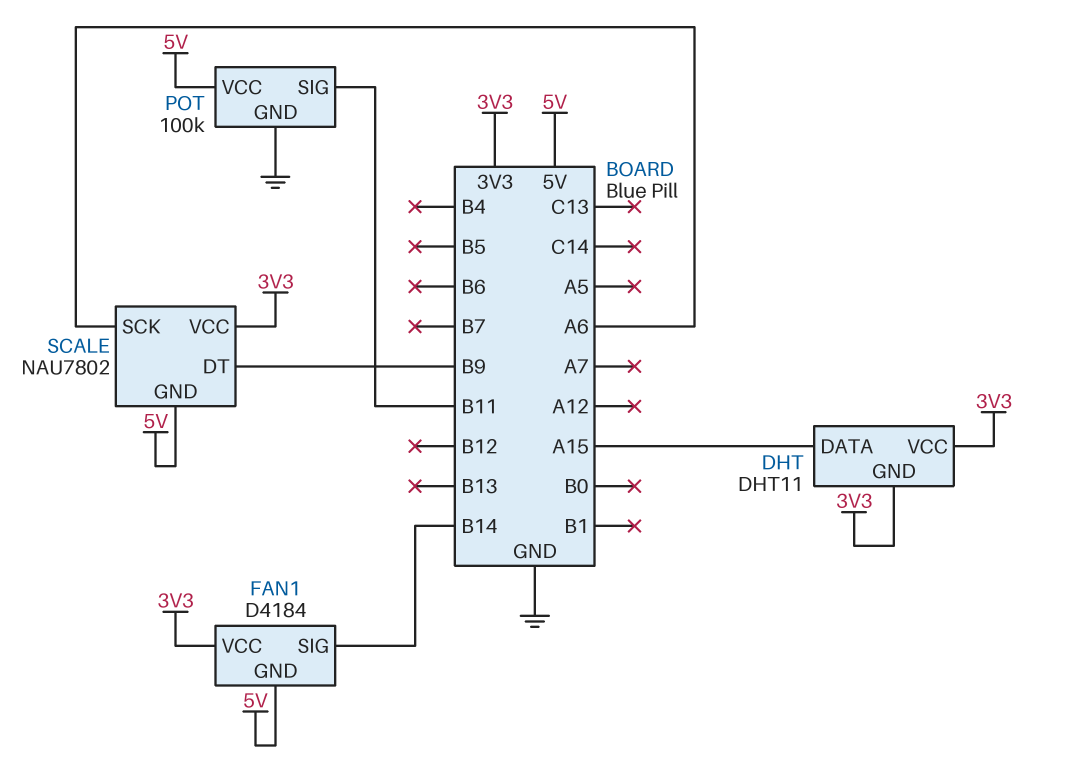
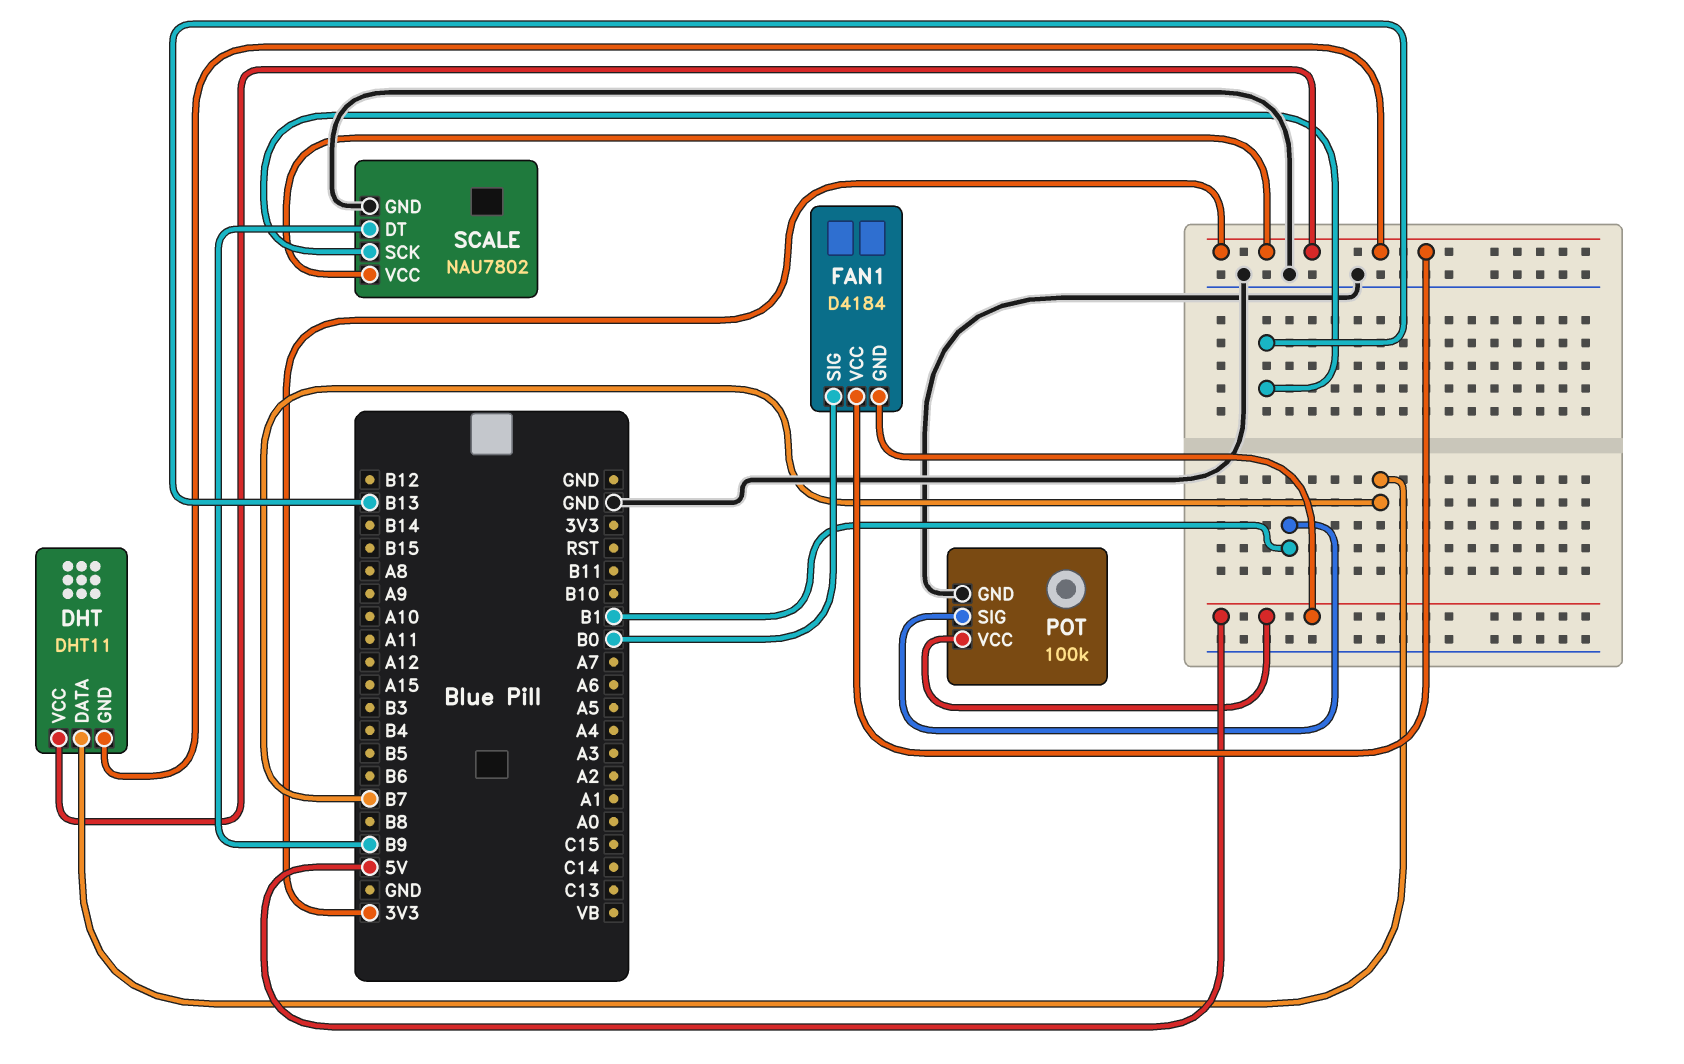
DHT pin DATA: A15 -> B7
FAN1 pin SIG: B14 -> B0
POT pin SIG: B11 -> B1
SCALE pin GND: 5V -> GND
SCALE pin SCK: A6 -> B13

